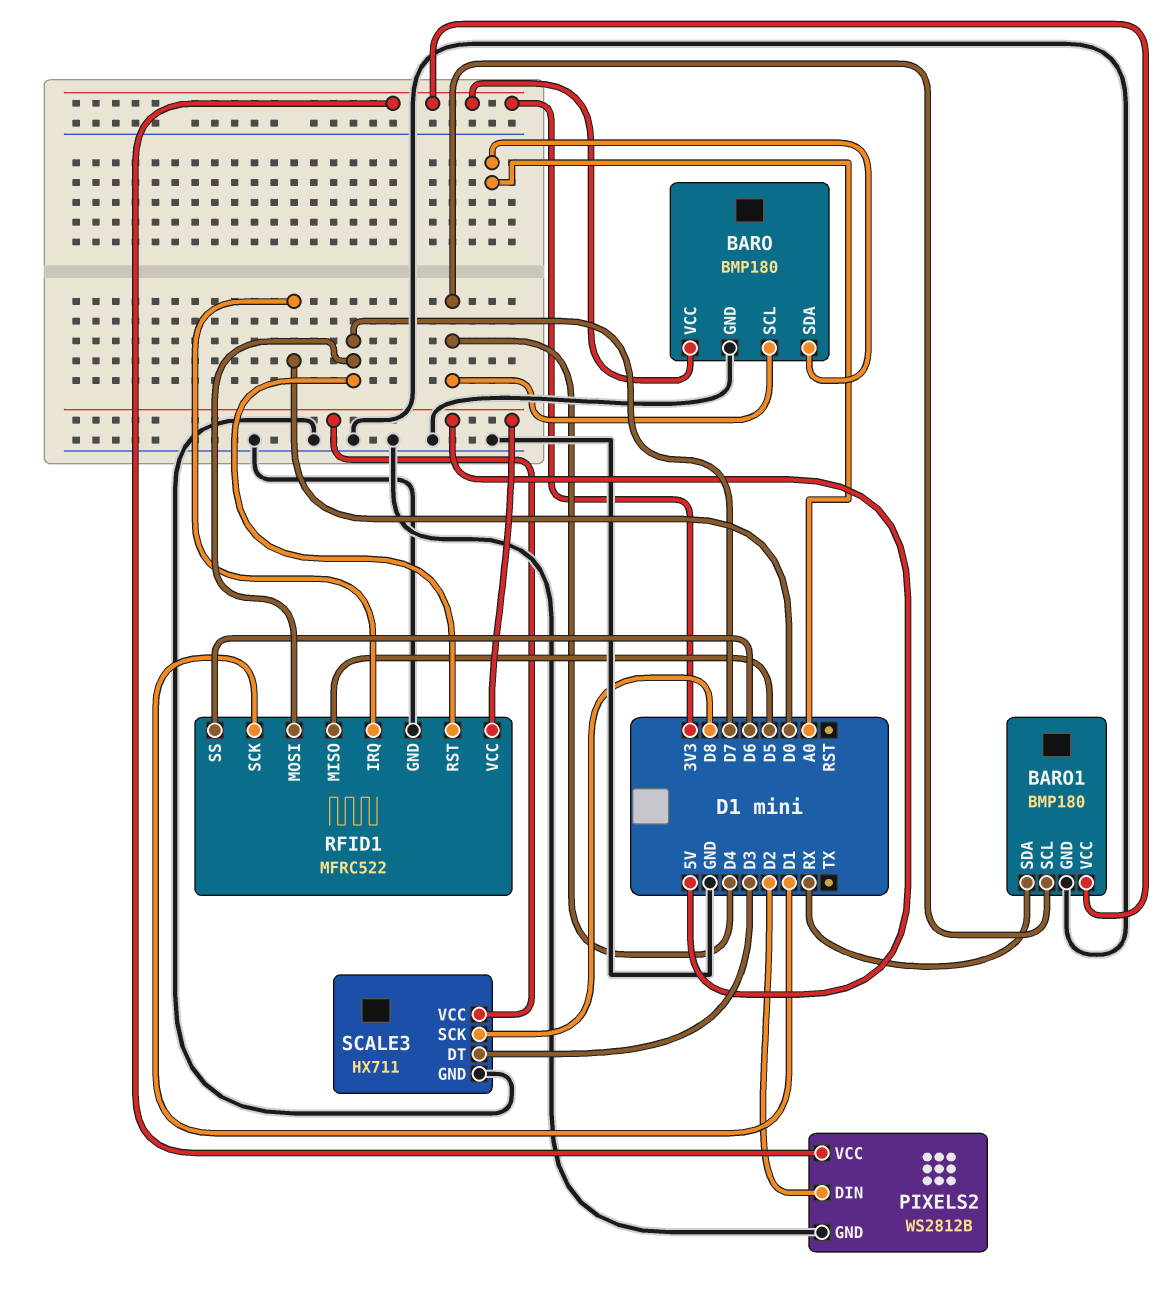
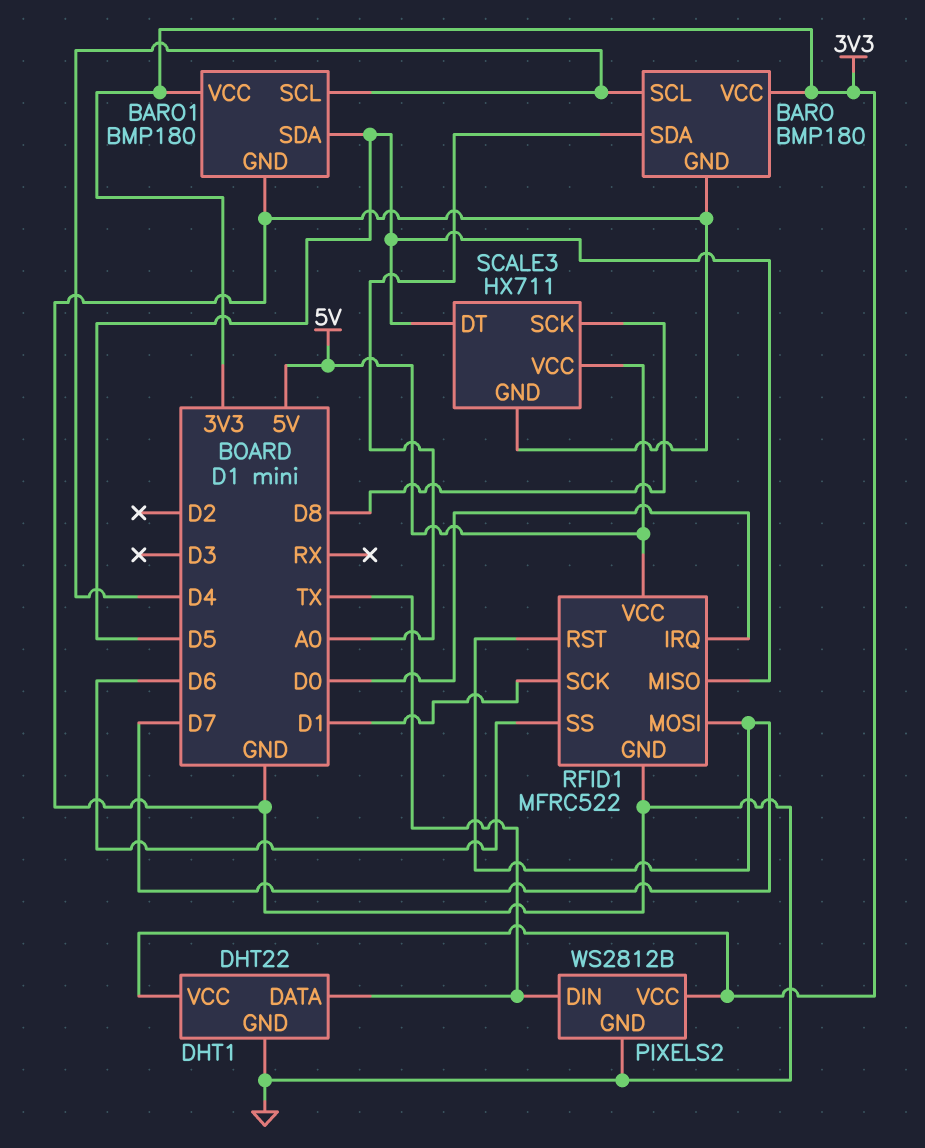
BARO1 pin SDA: RX -> D5
DHT1: none -> DHT22
DHT1 pin DATA: none -> TX
DHT1 pin GND: none -> GND
DHT1 pin VCC: none -> 3V3
PIXELS2 pin DIN: D2 -> TX
SCALE3 pin DT: D3 -> D5

